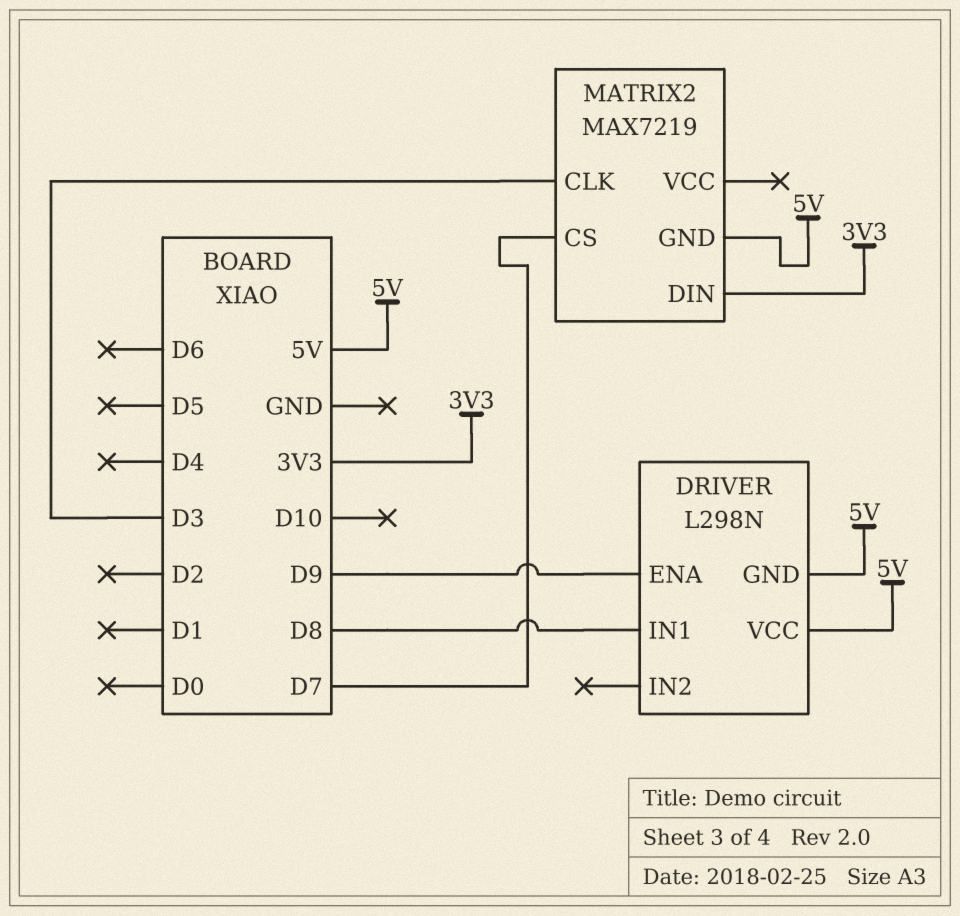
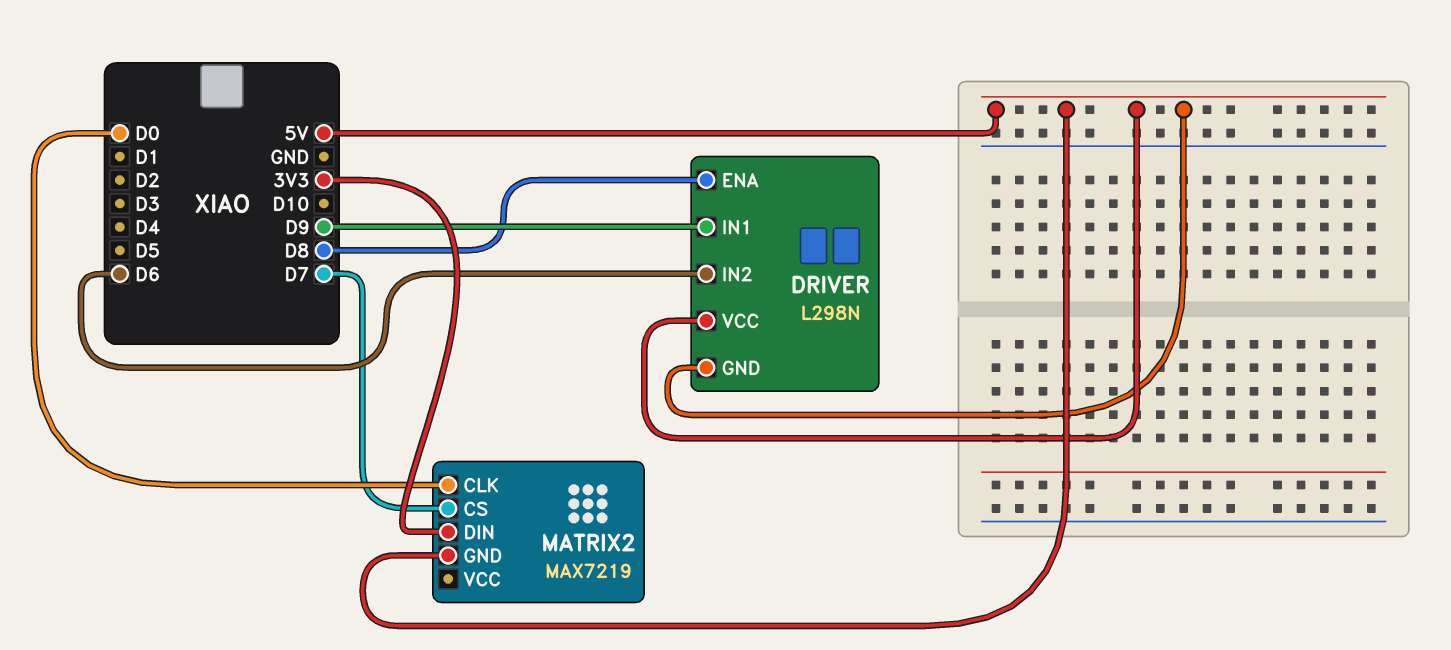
DRIVER pin ENA: D9 -> D8
DRIVER pin IN1: D8 -> D9
DRIVER pin IN2: none -> D6
MATRIX2 pin CLK: D3 -> D0

